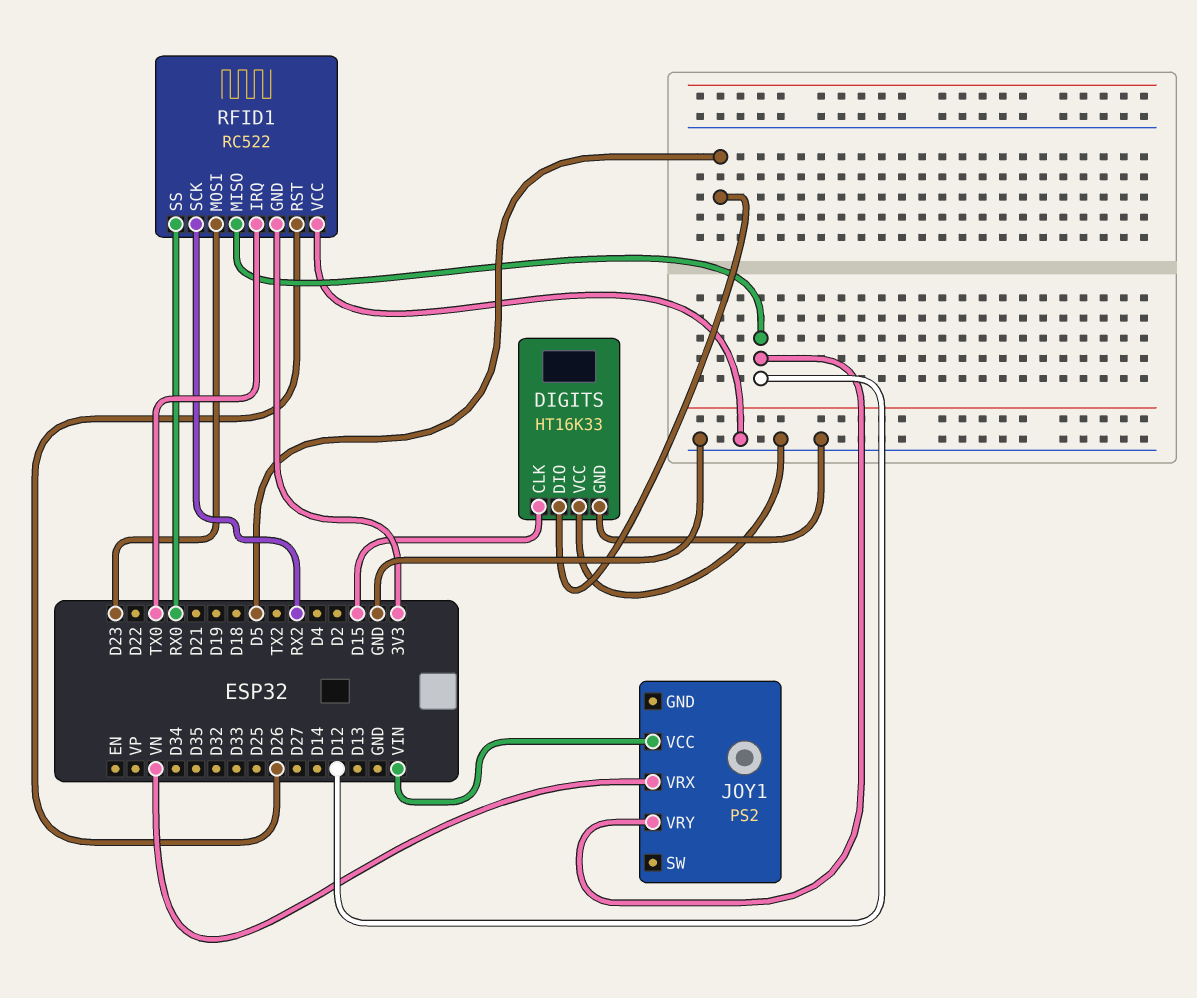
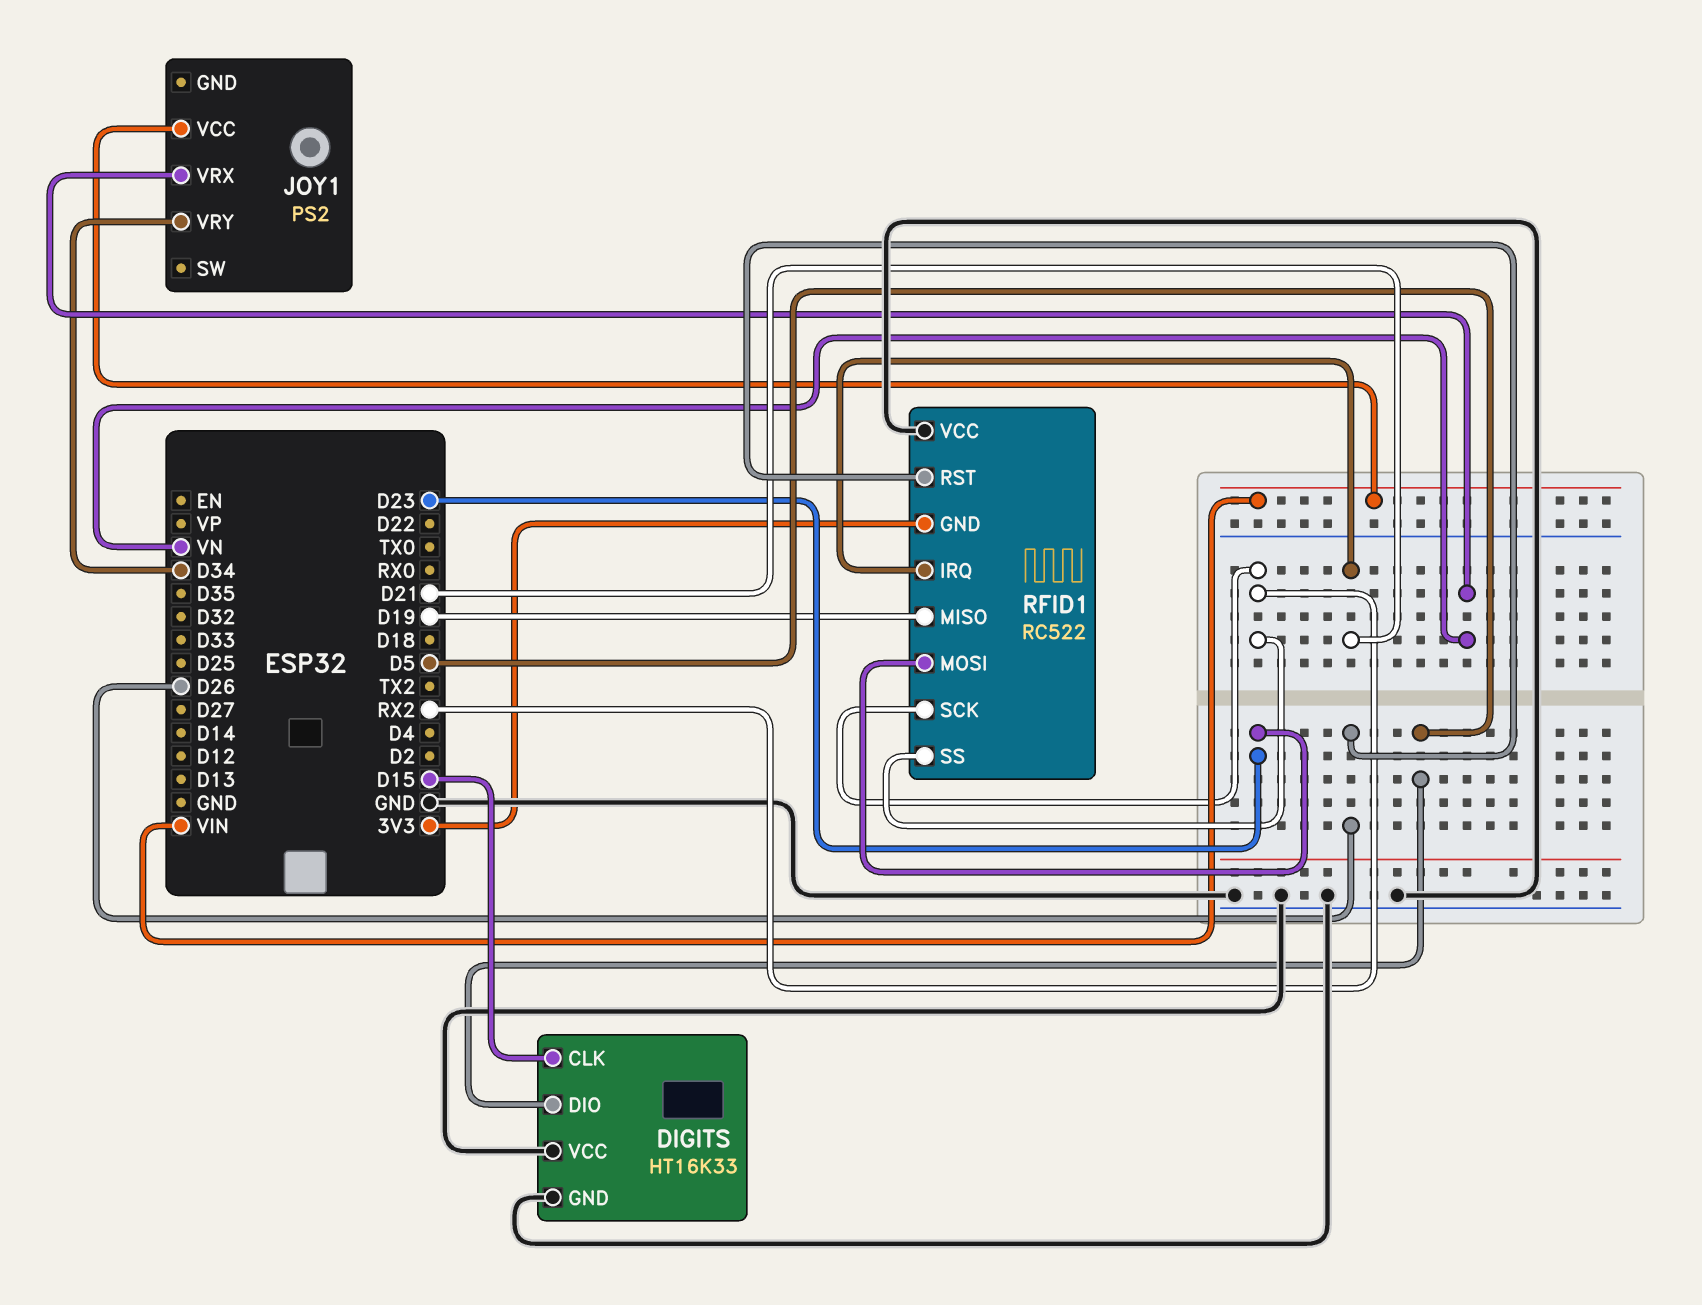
JOY1 pin VRY: D12 -> D34
RFID1 pin IRQ: TX0 -> D21
RFID1 pin MISO: D12 -> D19
RFID1 pin SS: RX0 -> RX2

